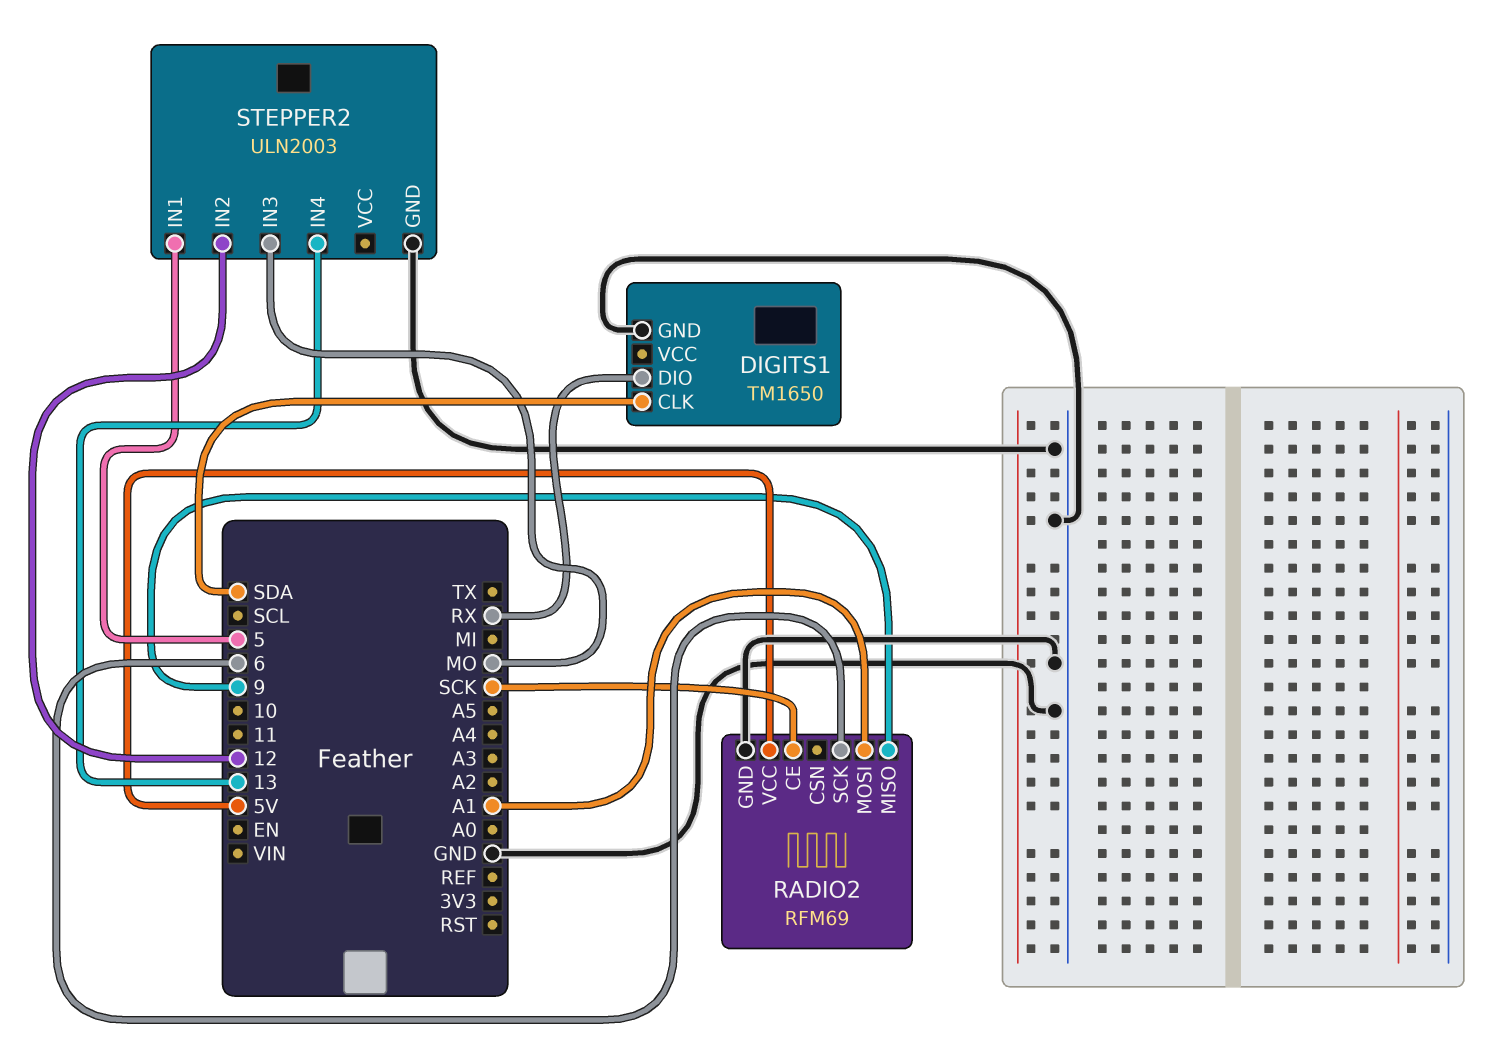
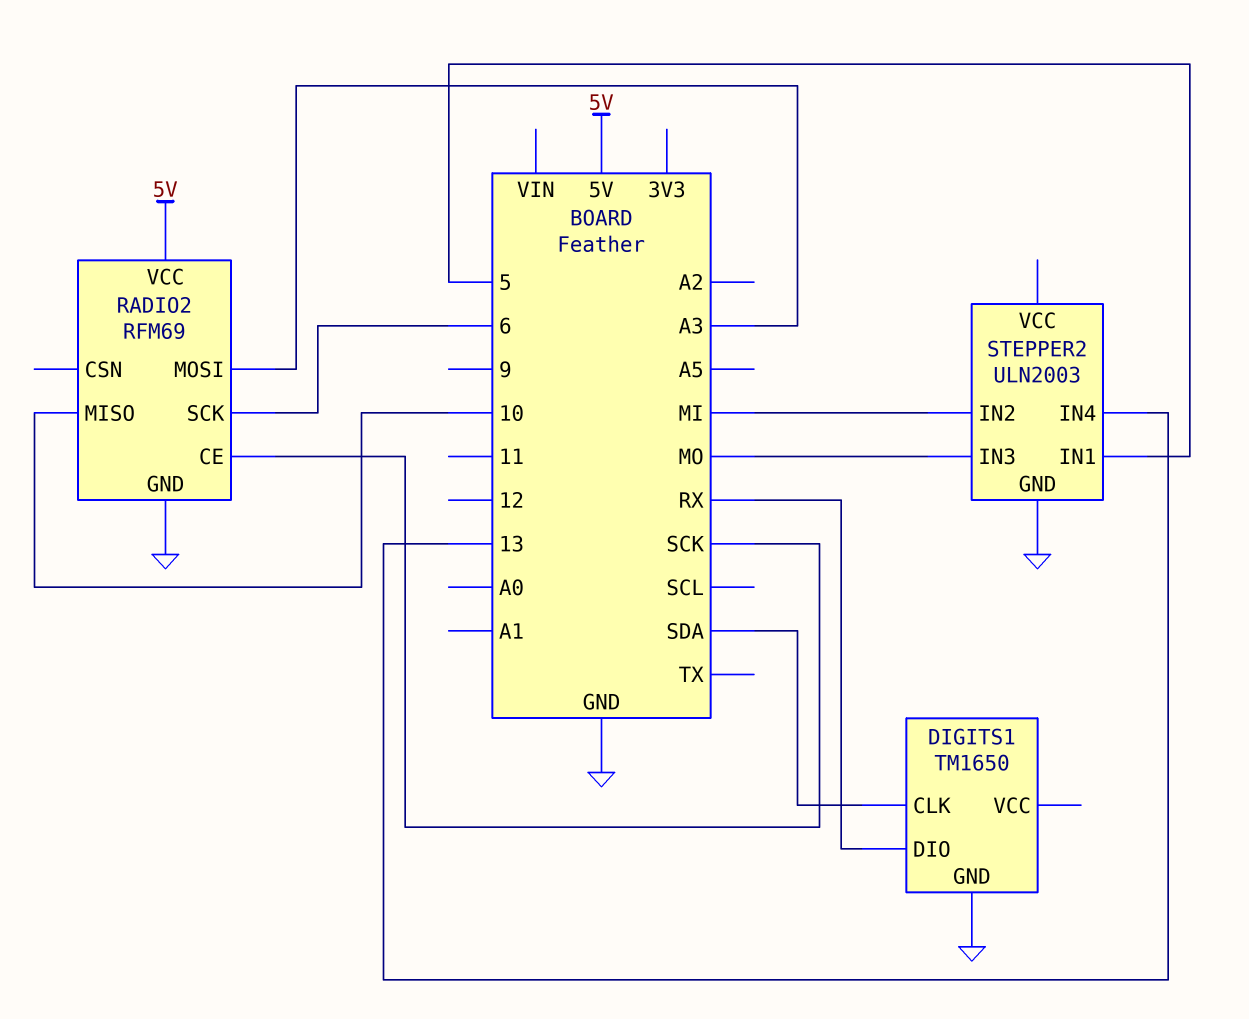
RADIO2 pin MISO: 9 -> 10
RADIO2 pin MOSI: A1 -> A3
STEPPER2 pin IN2: 12 -> MI

